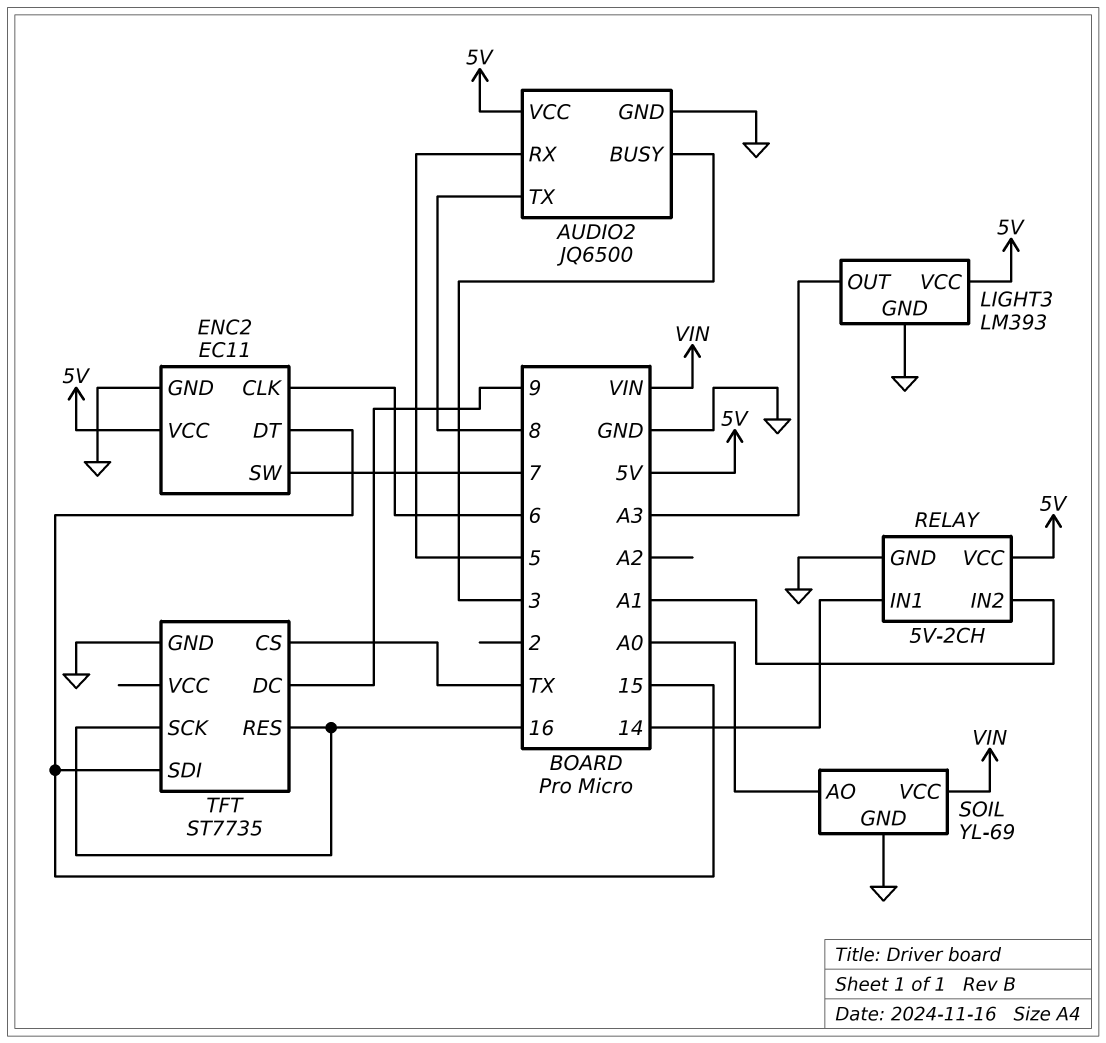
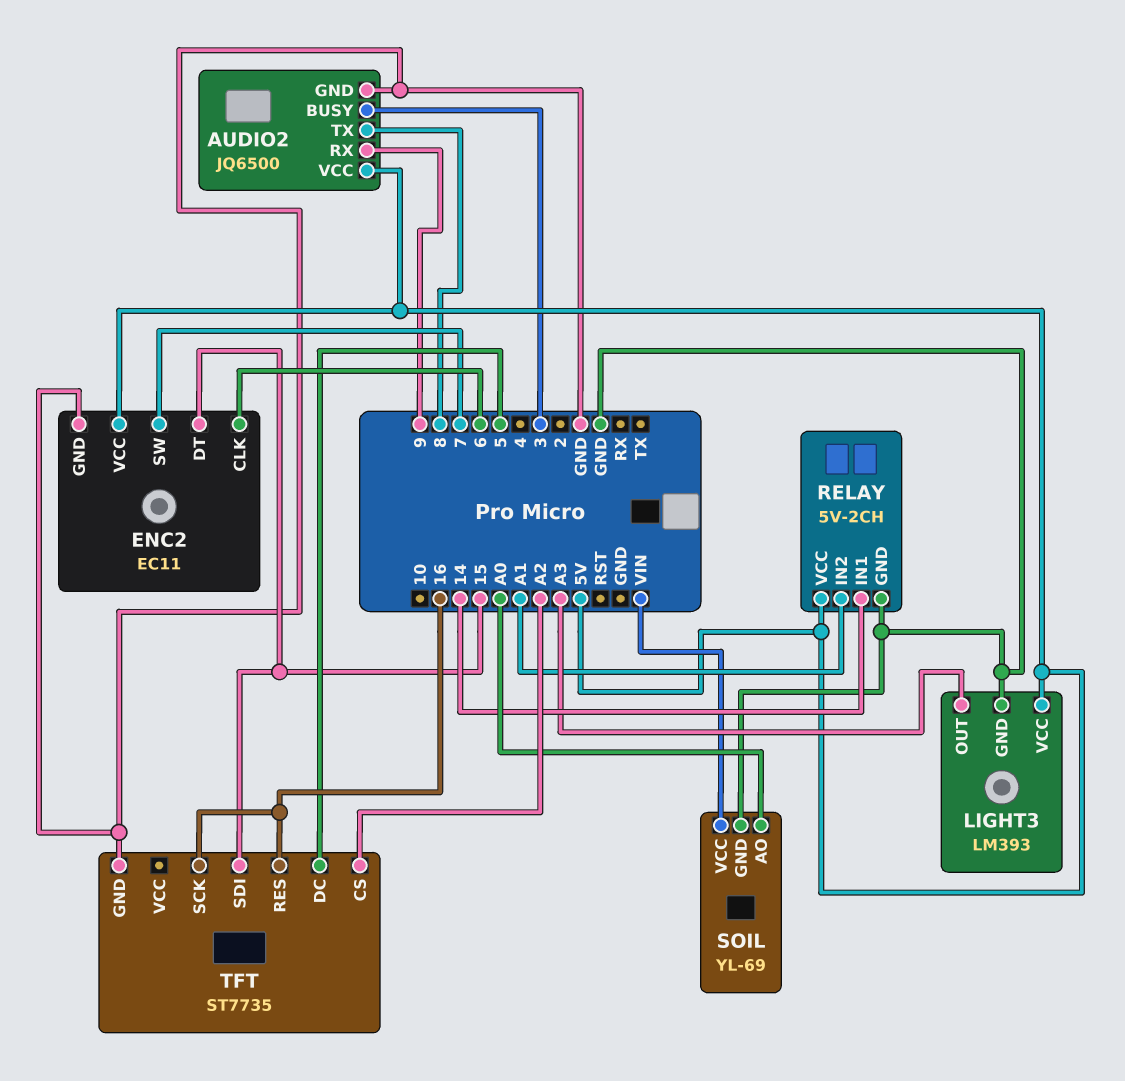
AUDIO2 pin RX: 5 -> 9
TFT pin CS: TX -> A2
TFT pin DC: 9 -> 5

